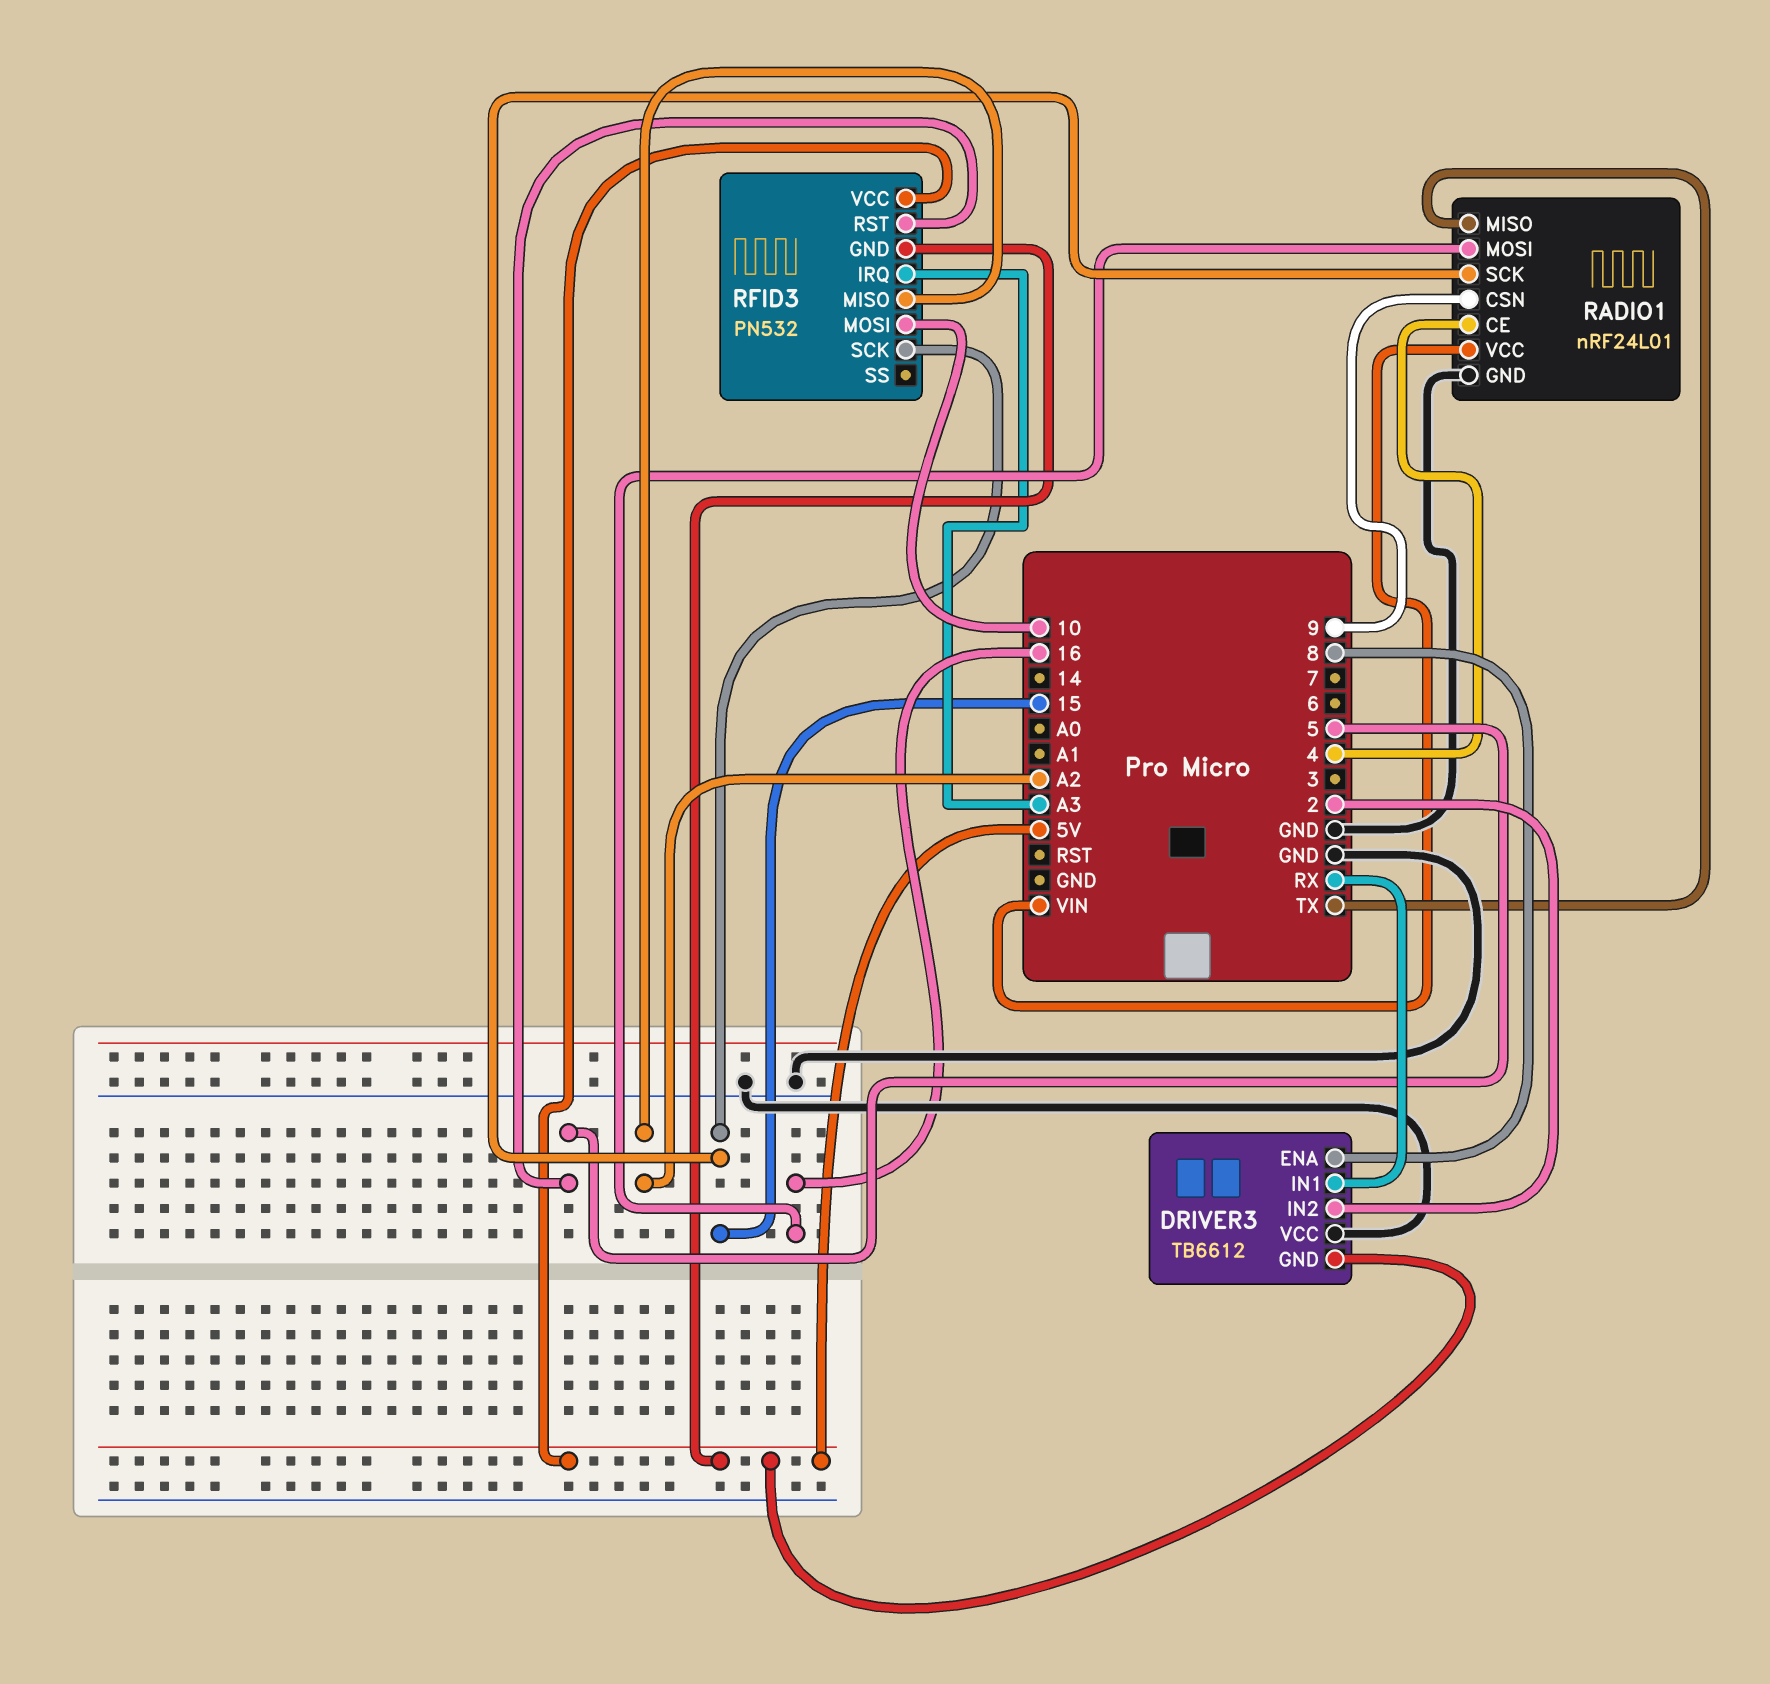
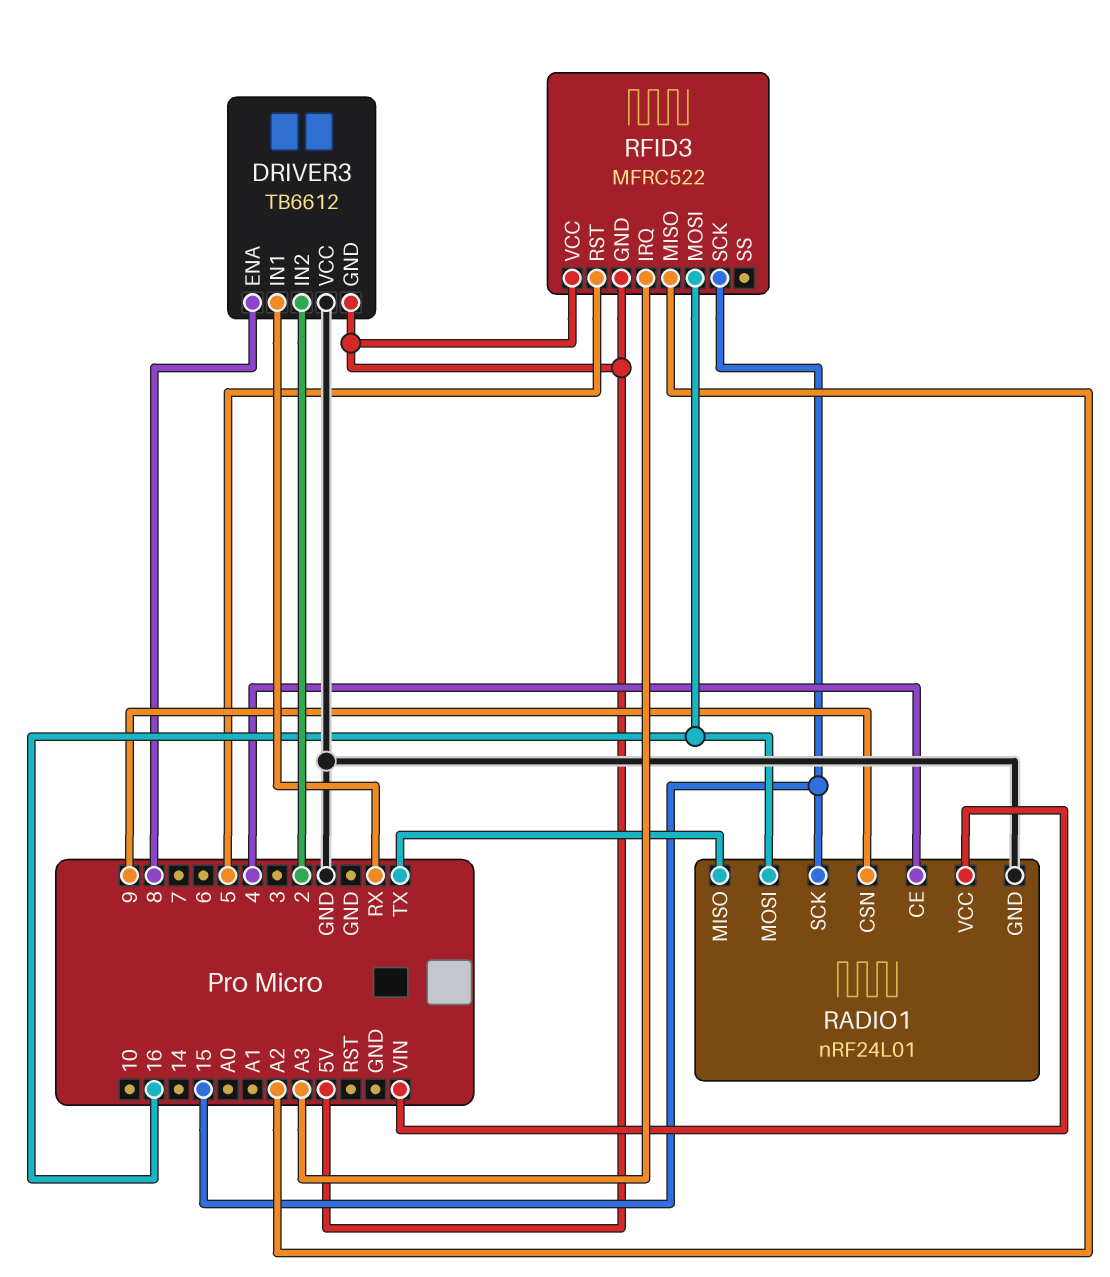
RFID3: PN532 -> MFRC522
RFID3 pin MOSI: 10 -> 16

